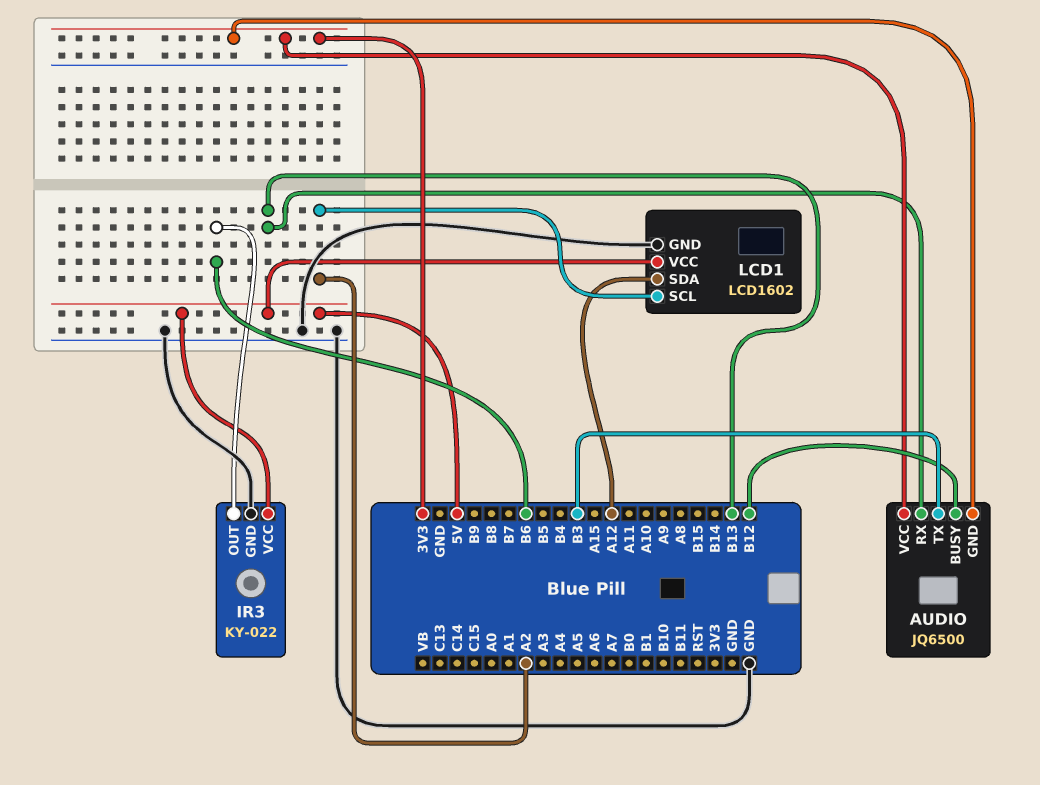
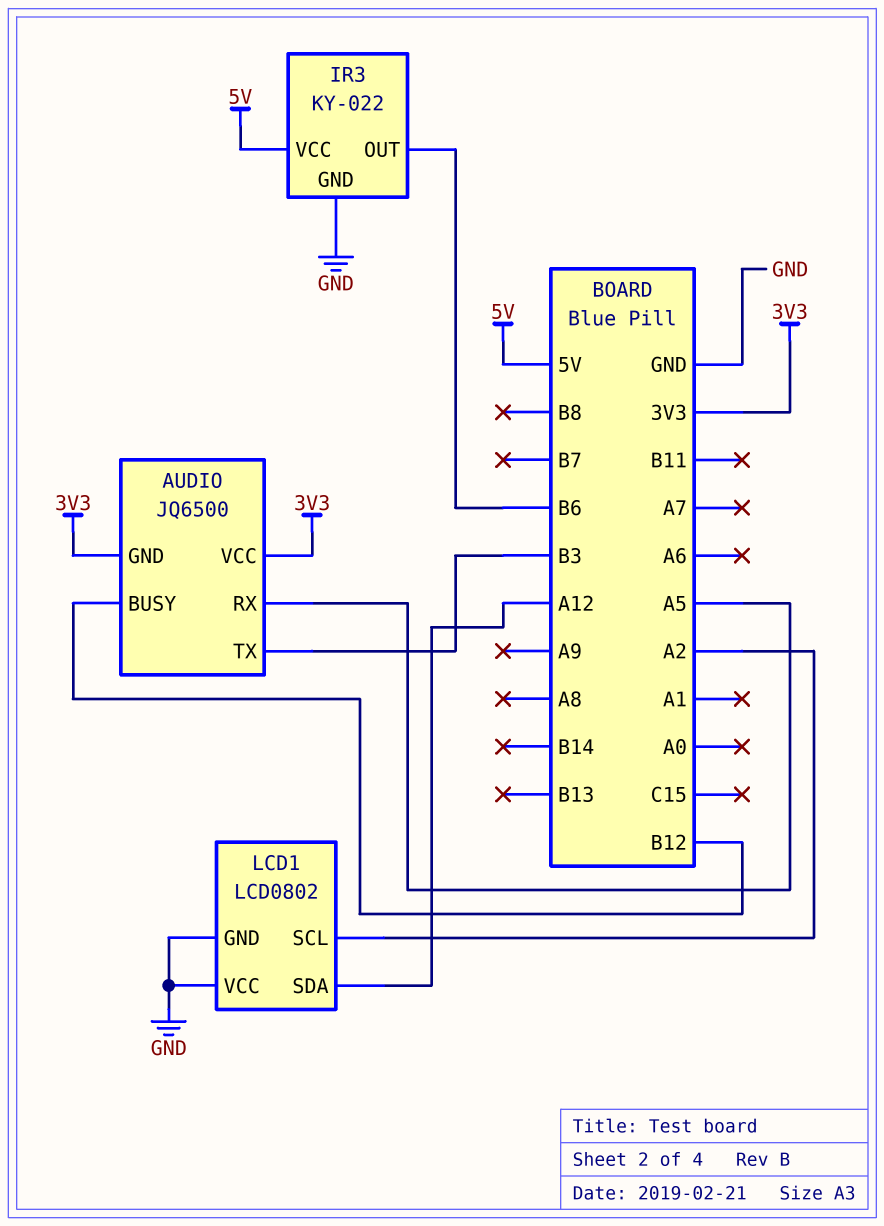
AUDIO pin RX: B13 -> A5
LCD1: LCD1602 -> LCD0802
LCD1 pin VCC: 5V -> GND

